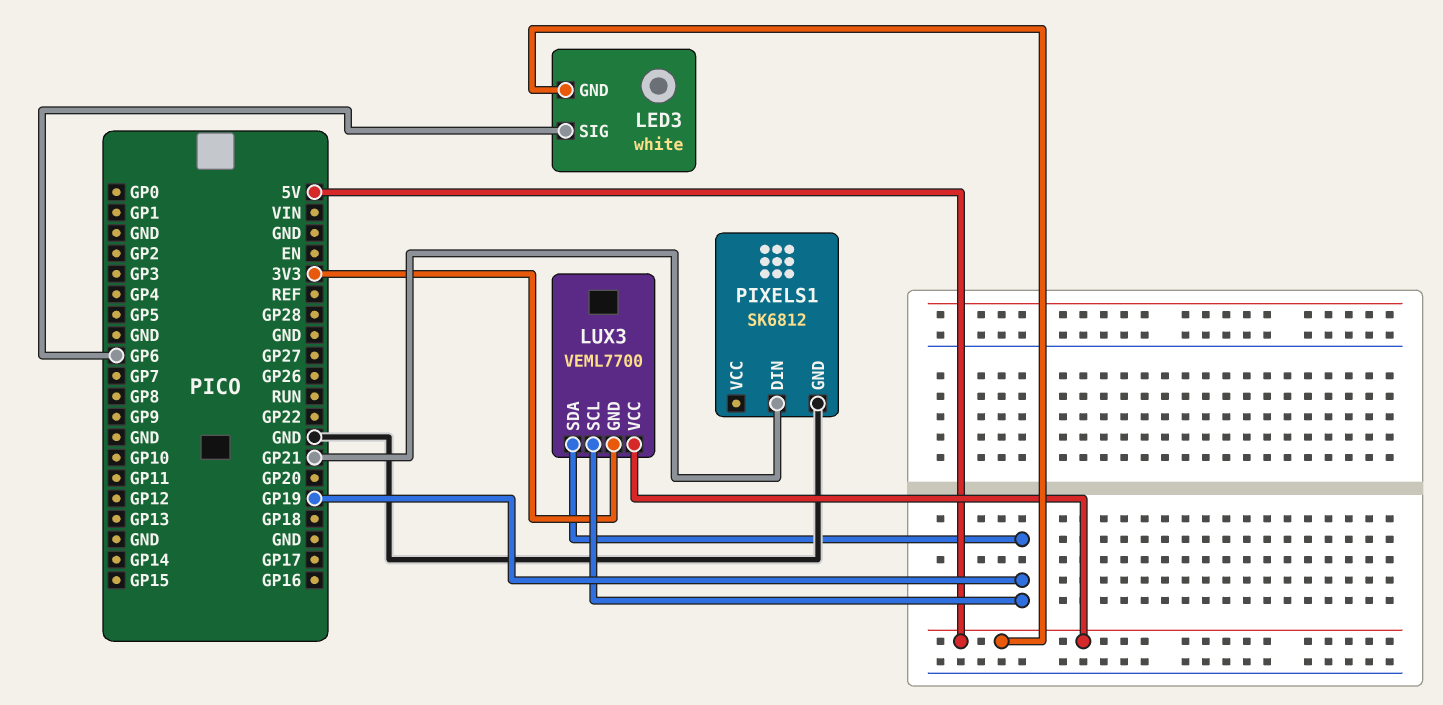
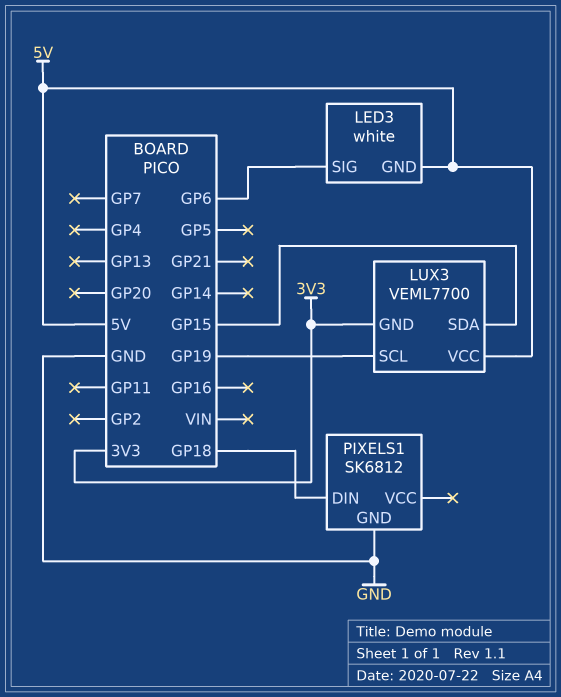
LUX3 pin SDA: GP19 -> GP15
PIXELS1 pin DIN: GP21 -> GP18

